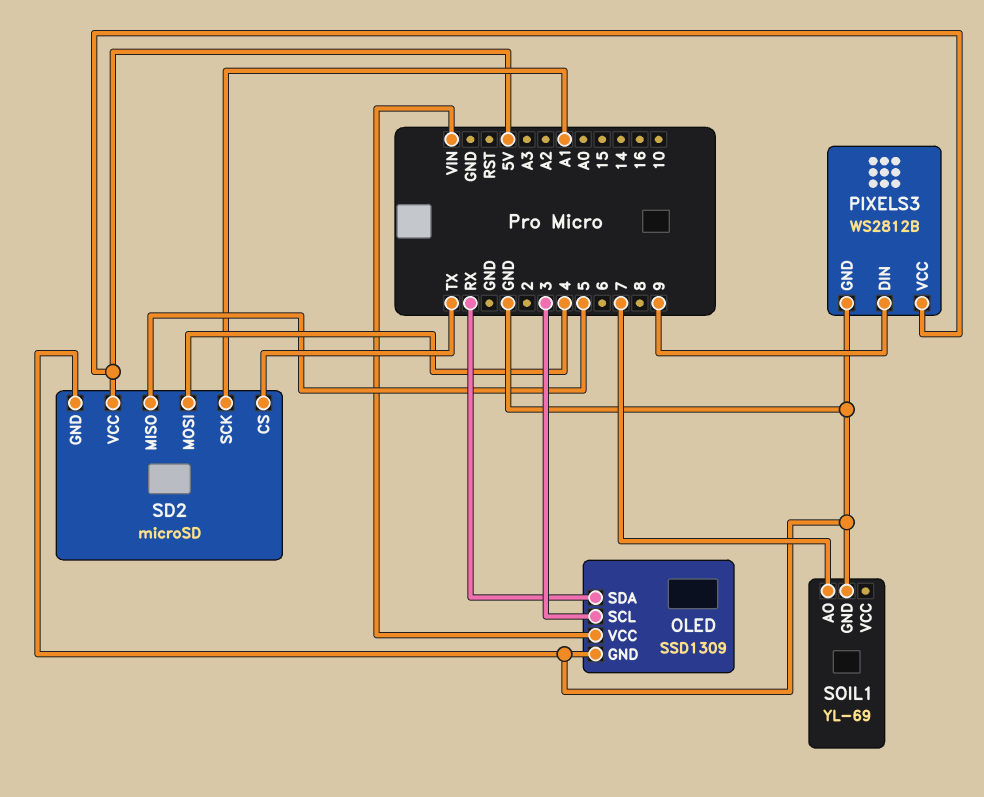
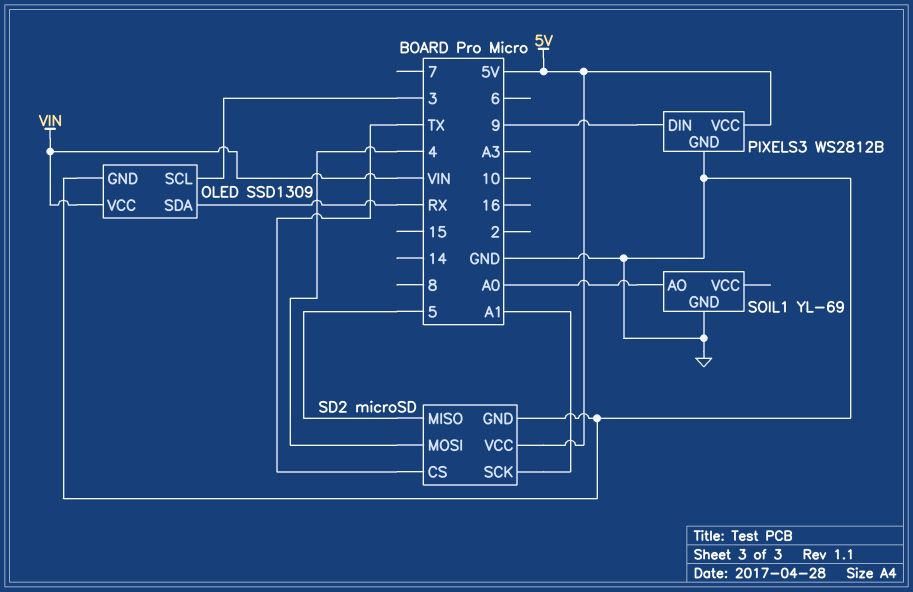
SOIL1 pin AO: 7 -> A0

